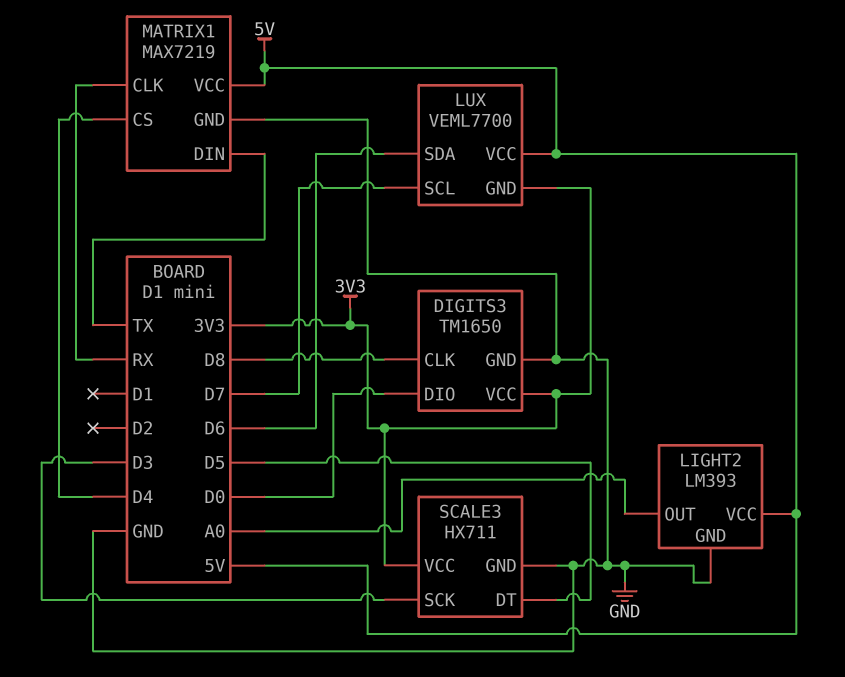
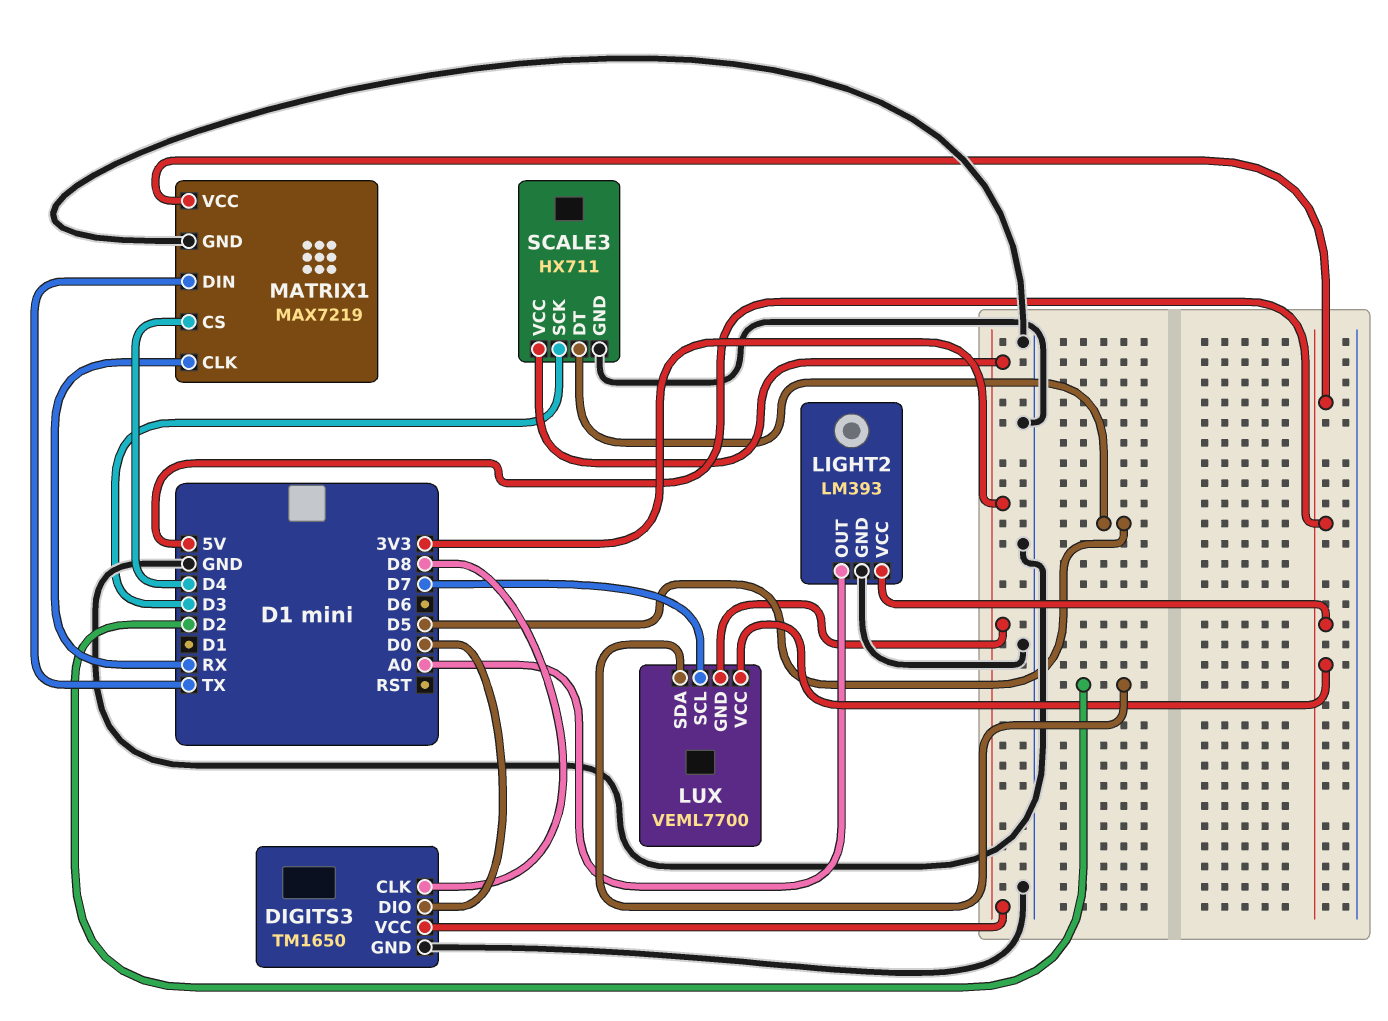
LUX pin SDA: D6 -> D2

